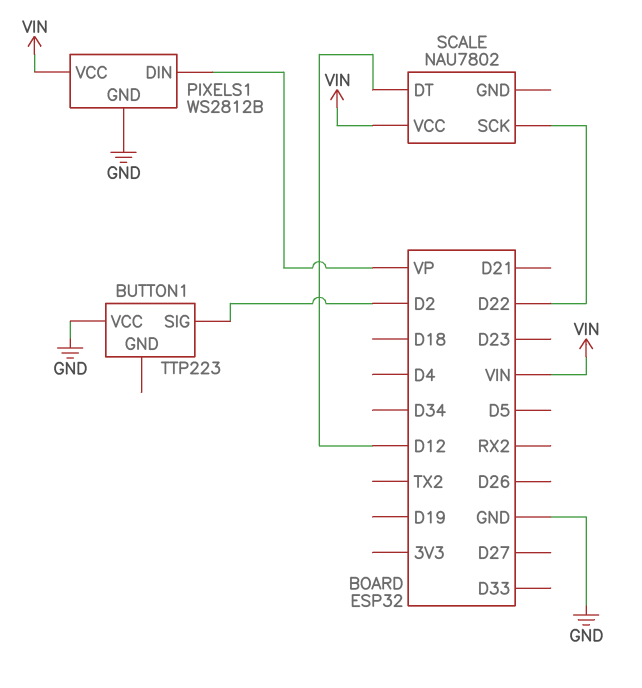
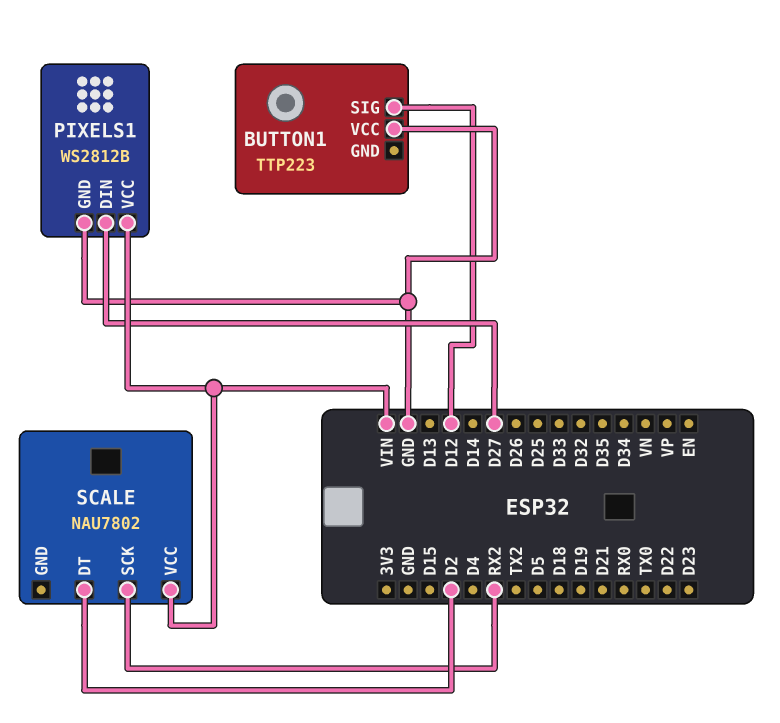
BUTTON1 pin SIG: D2 -> D12
PIXELS1 pin DIN: VP -> D27
SCALE pin DT: D12 -> D2
SCALE pin SCK: D22 -> RX2

